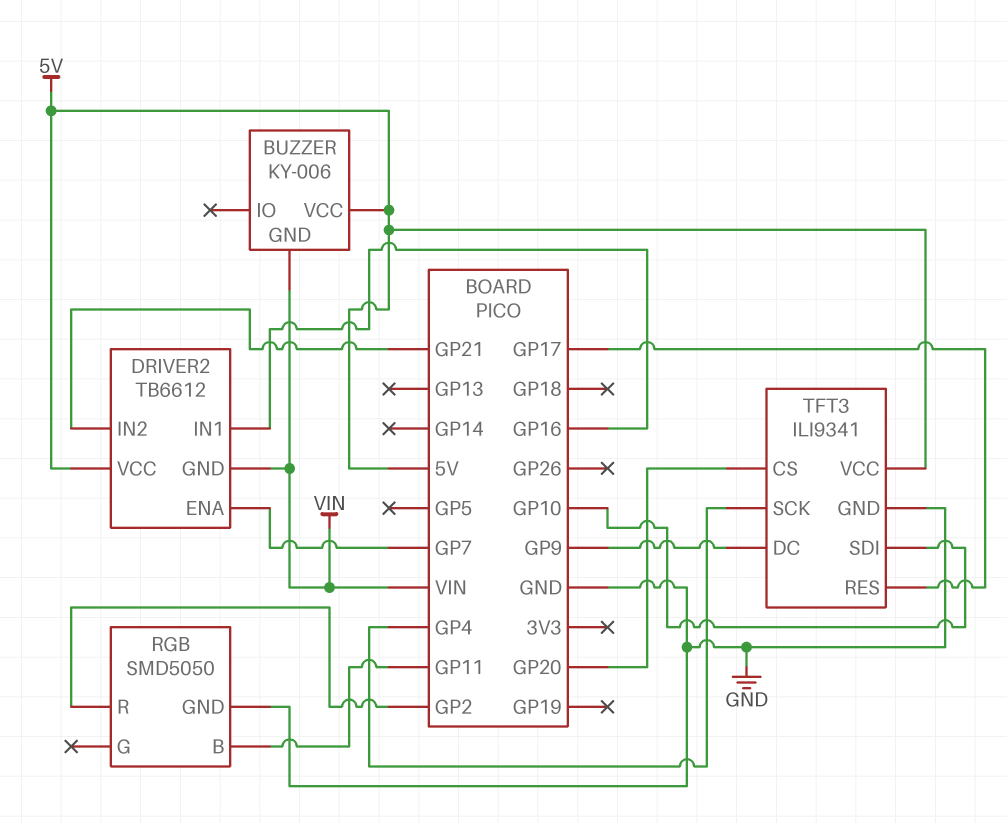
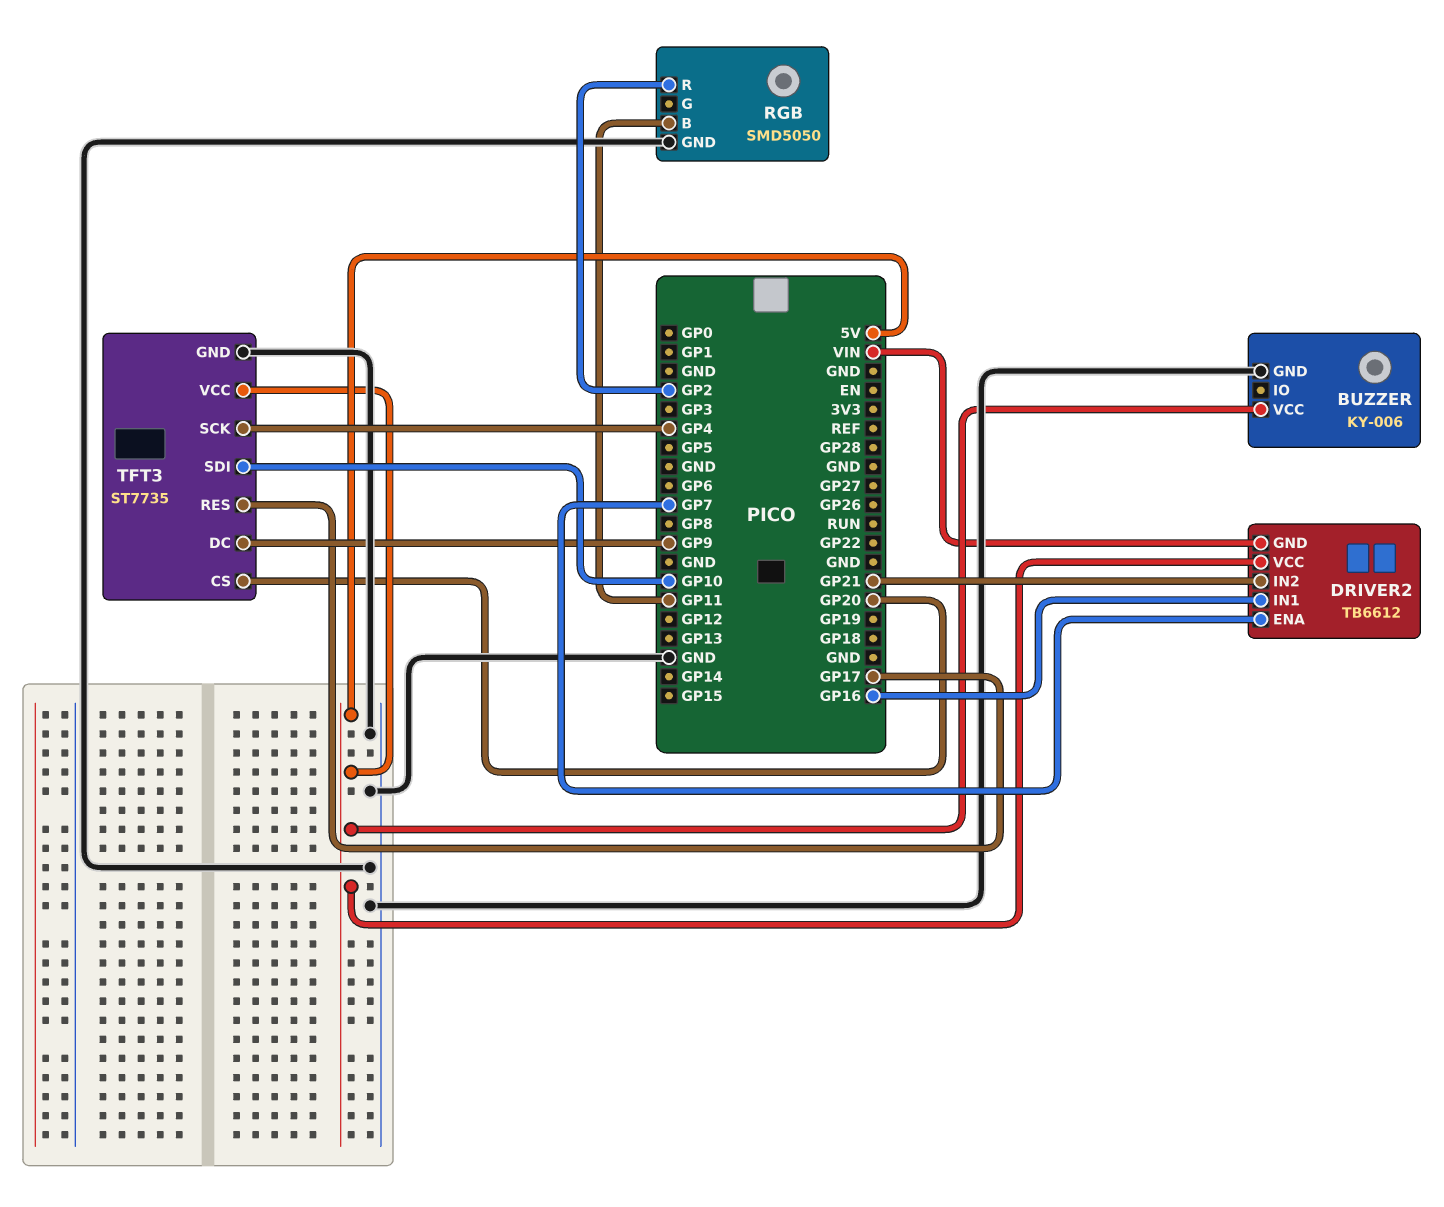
BUZZER pin GND: VIN -> GND
TFT3: ILI9341 -> ST7735

